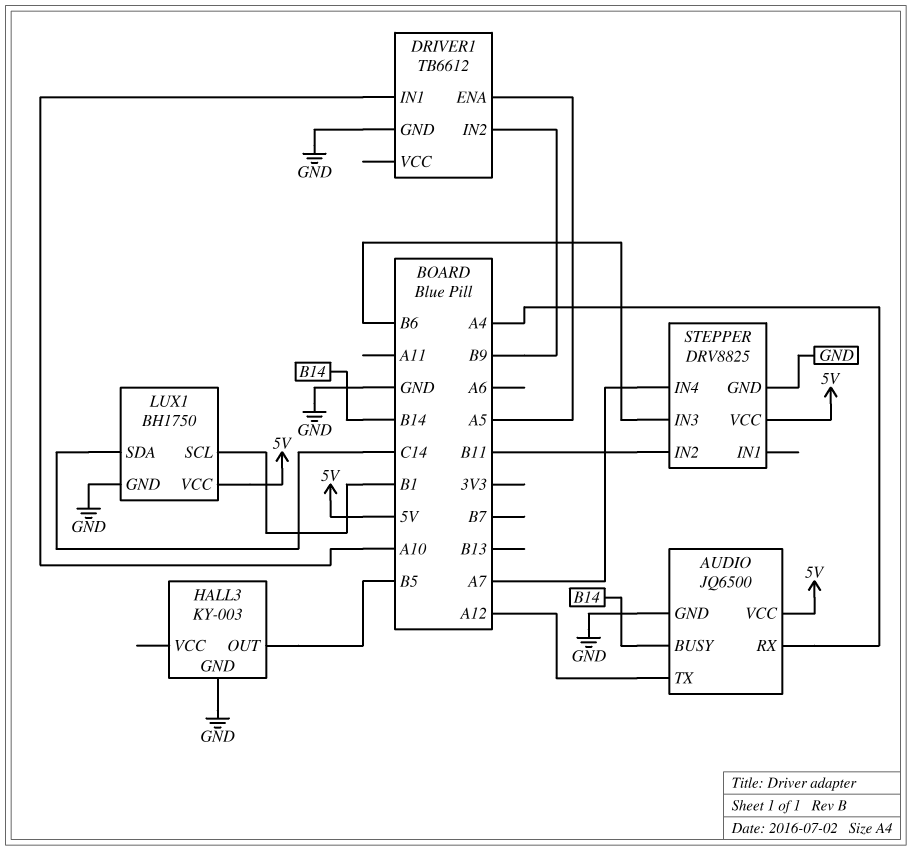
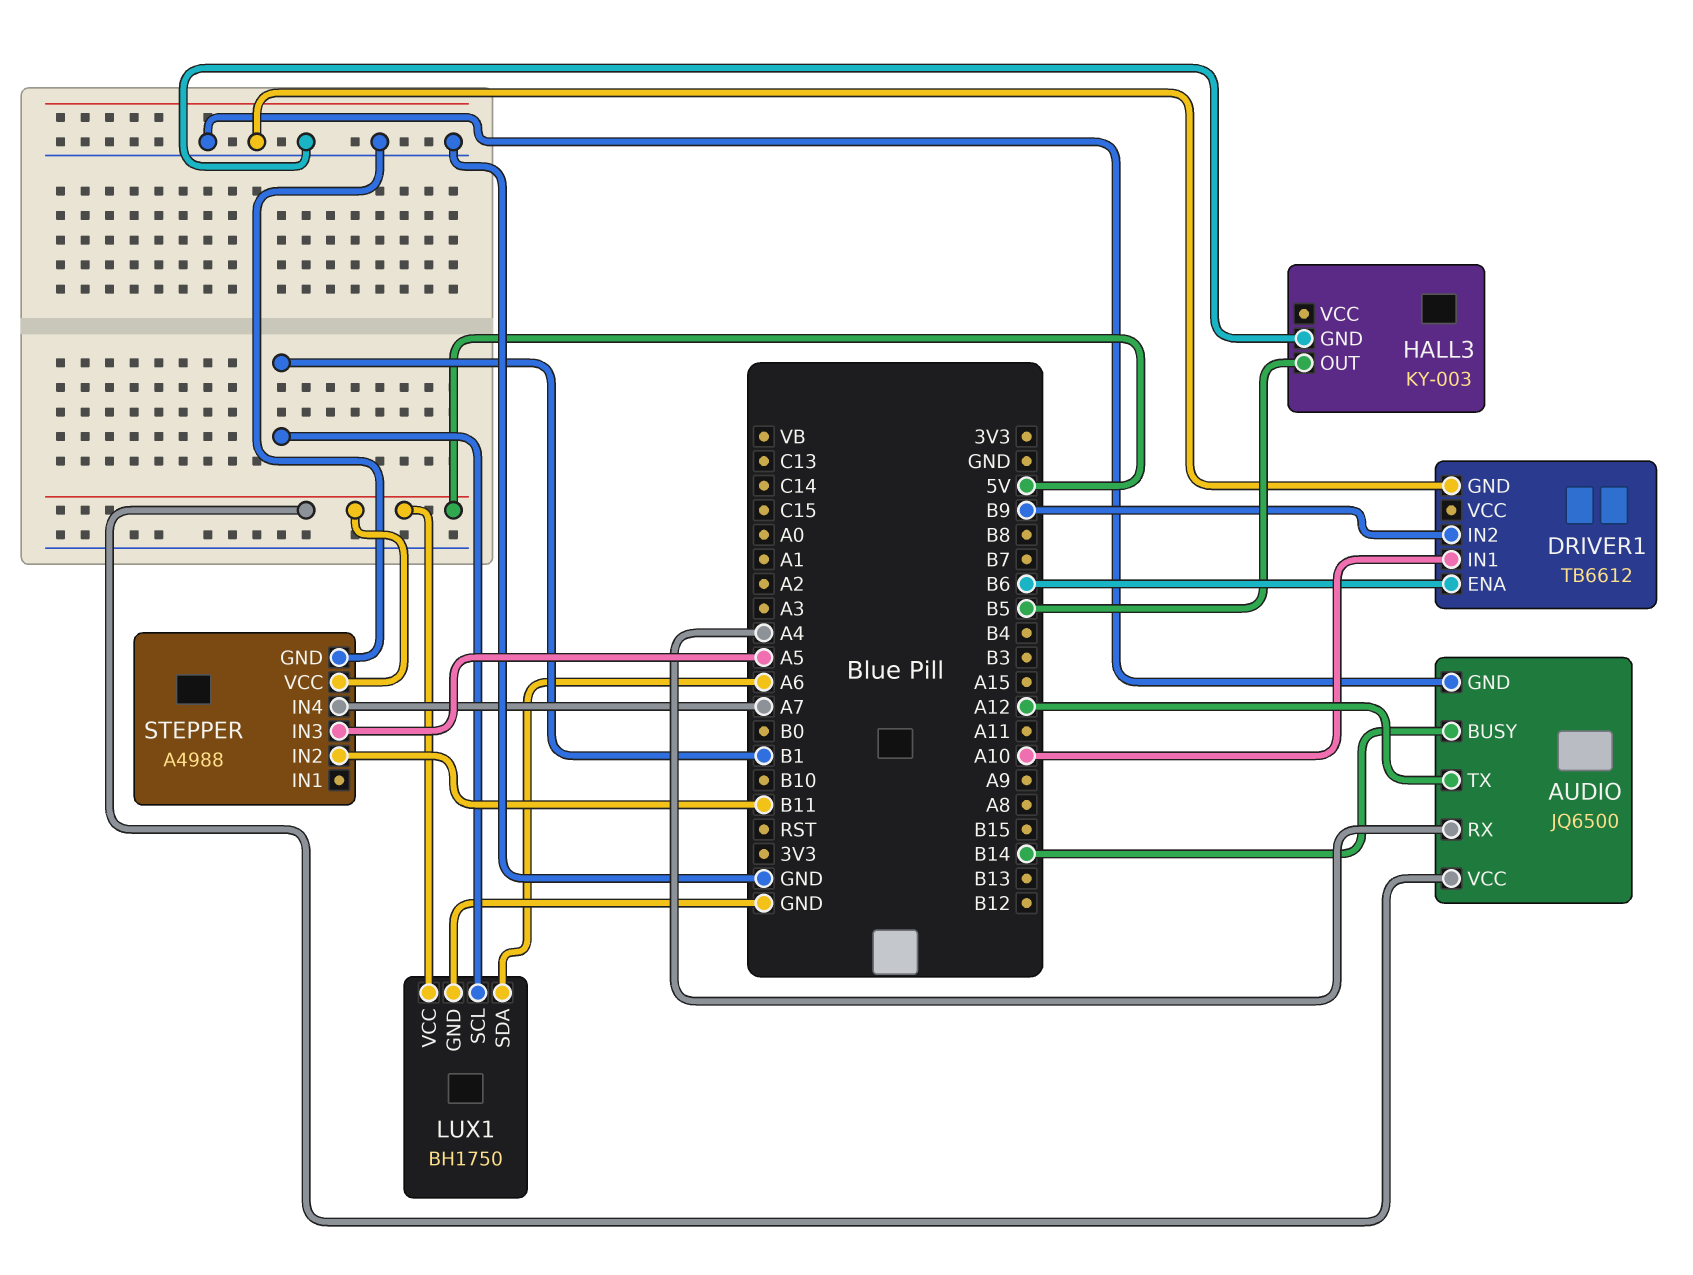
DRIVER1 pin ENA: A5 -> B6
LUX1 pin SDA: C14 -> A6
STEPPER: DRV8825 -> A4988
STEPPER pin IN3: B6 -> A5

